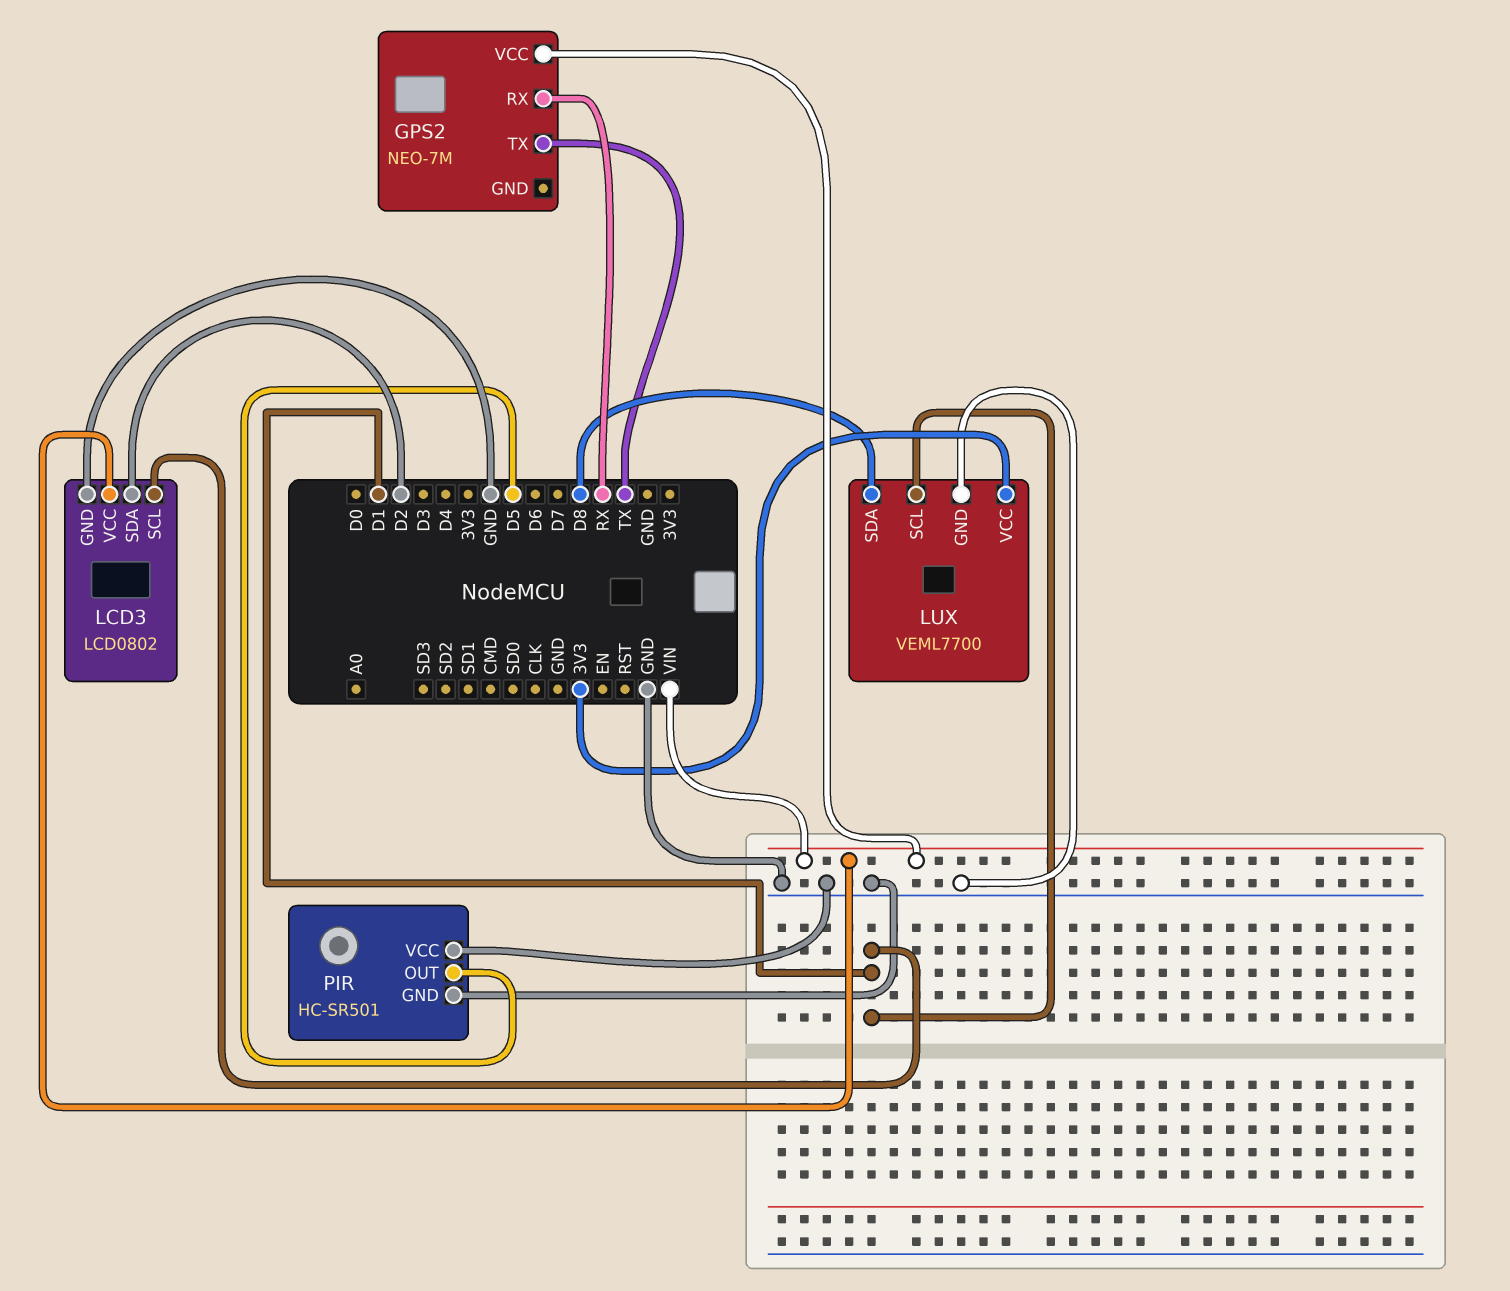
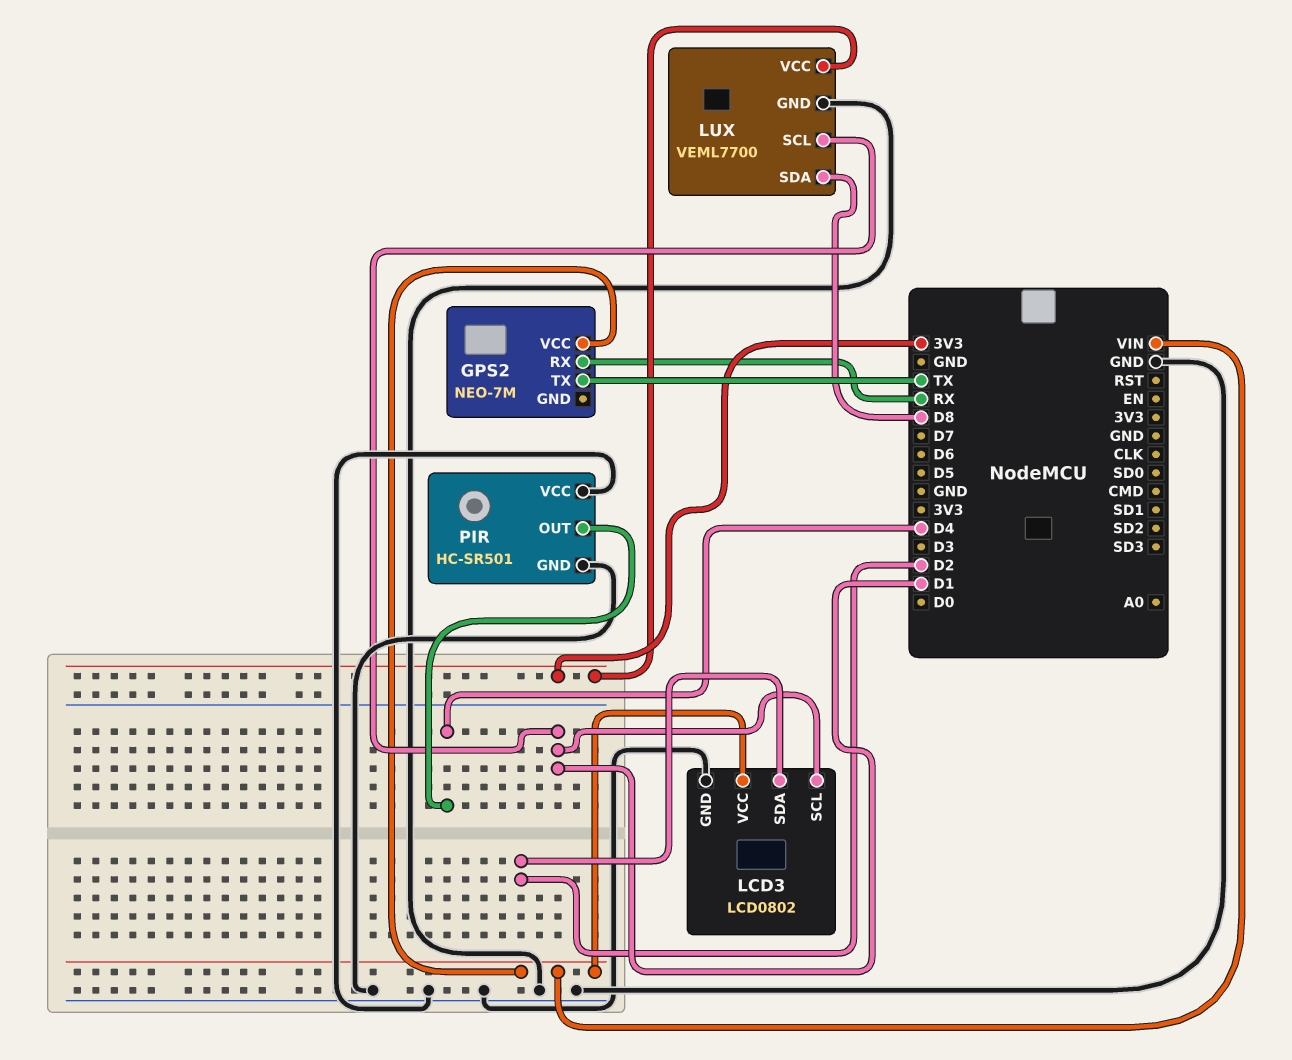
PIR pin OUT: D5 -> D4

